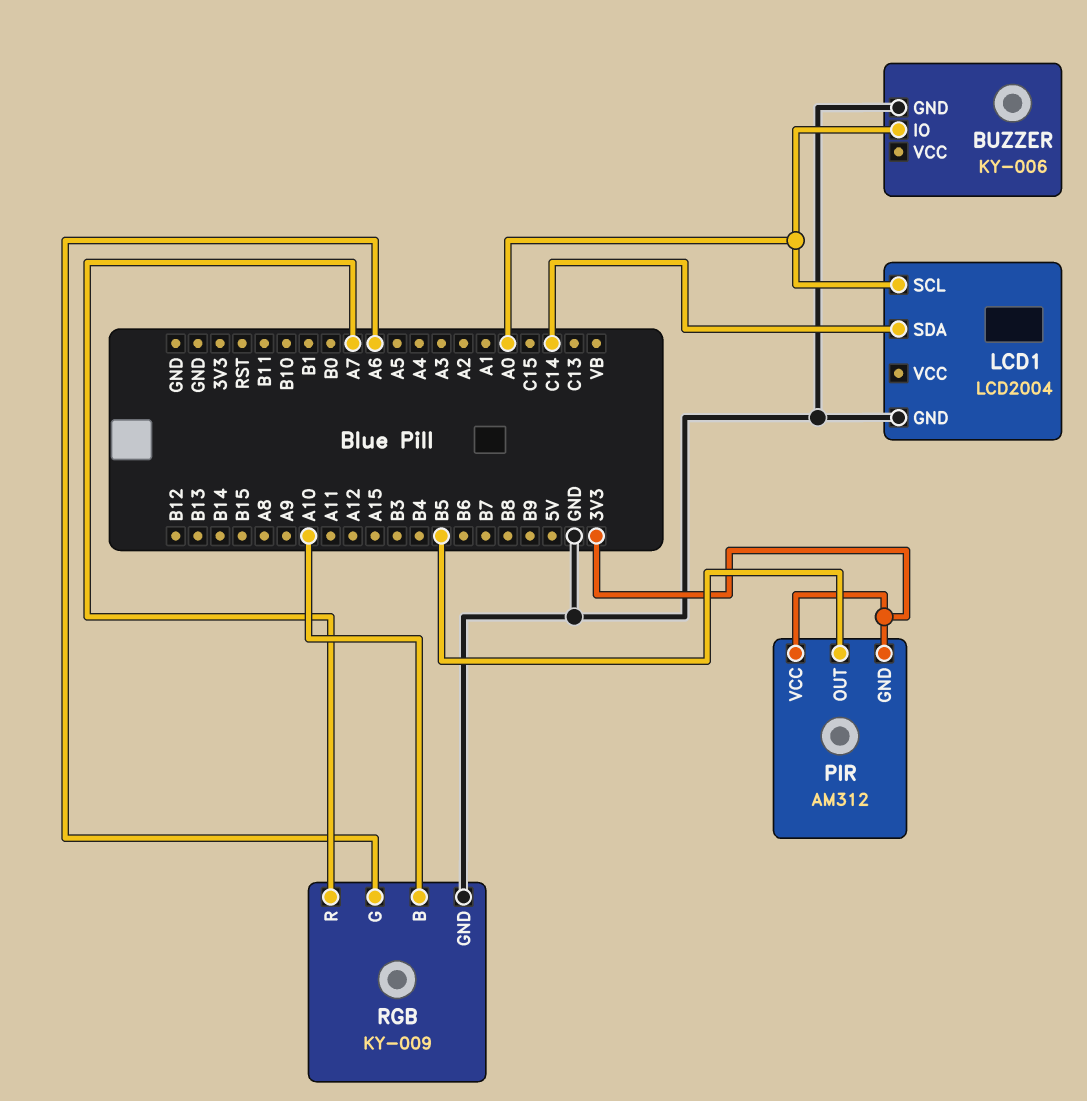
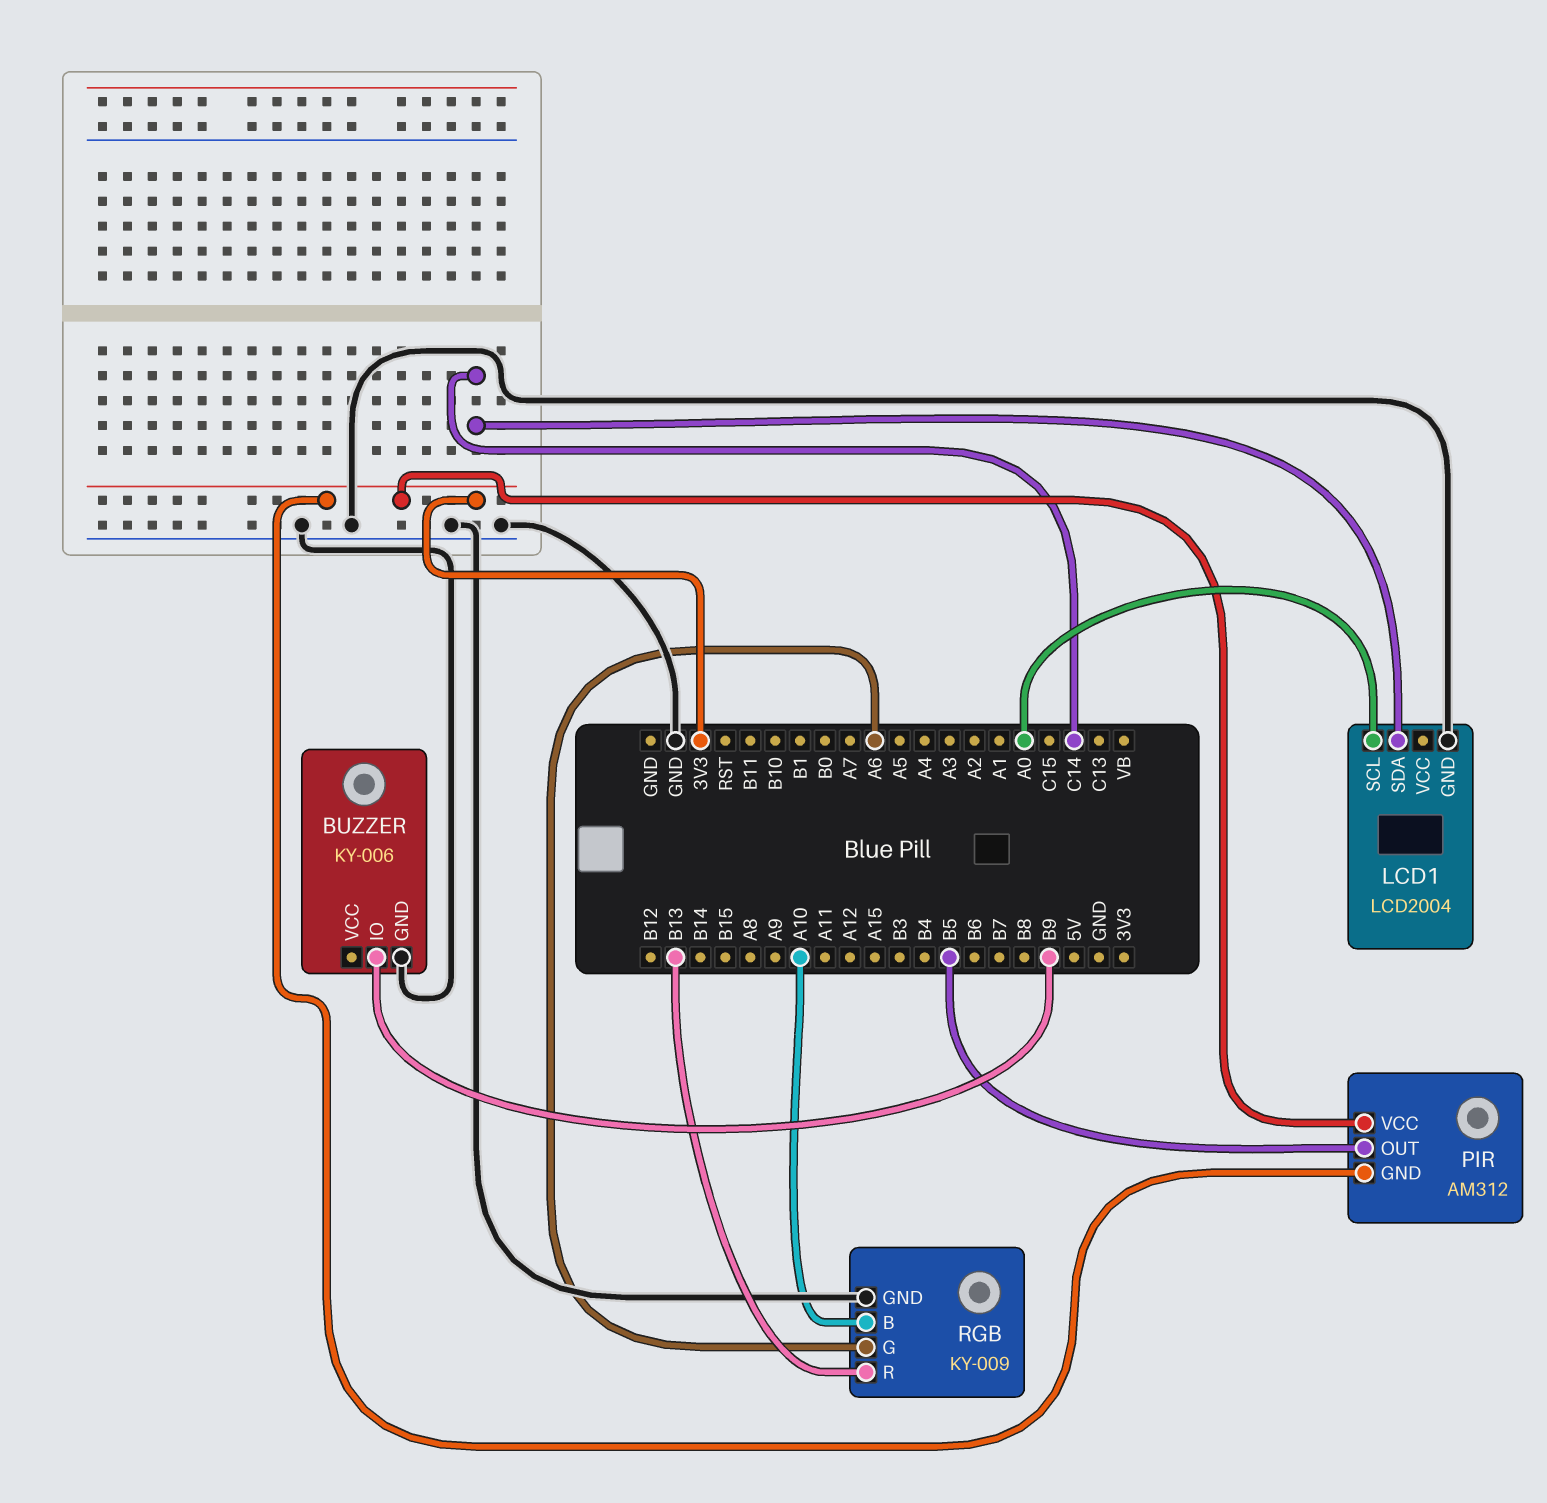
BUZZER pin IO: A0 -> B9
RGB pin R: A7 -> B13

